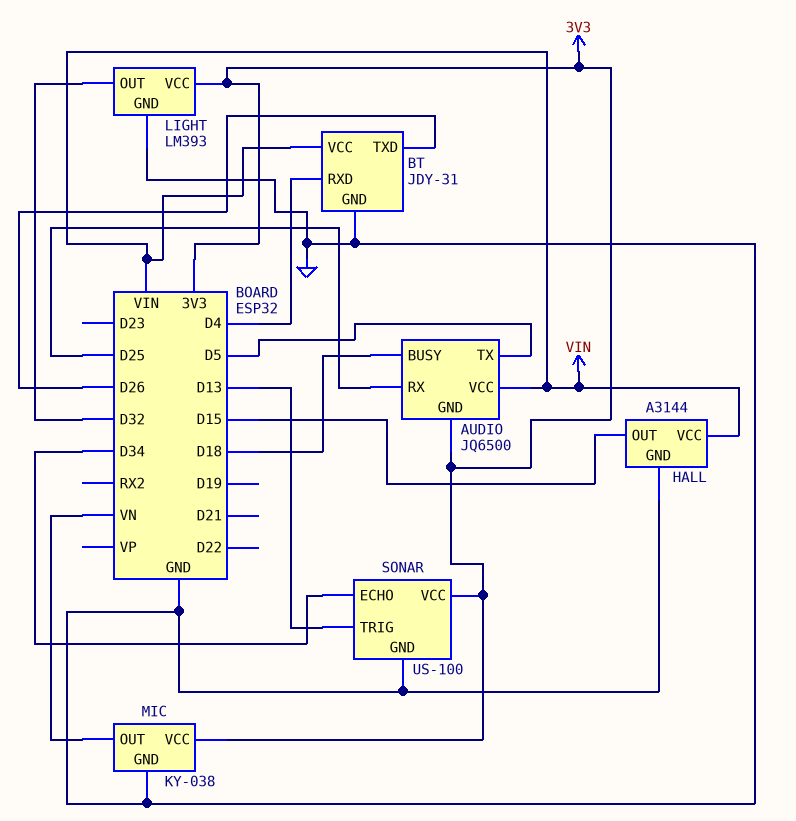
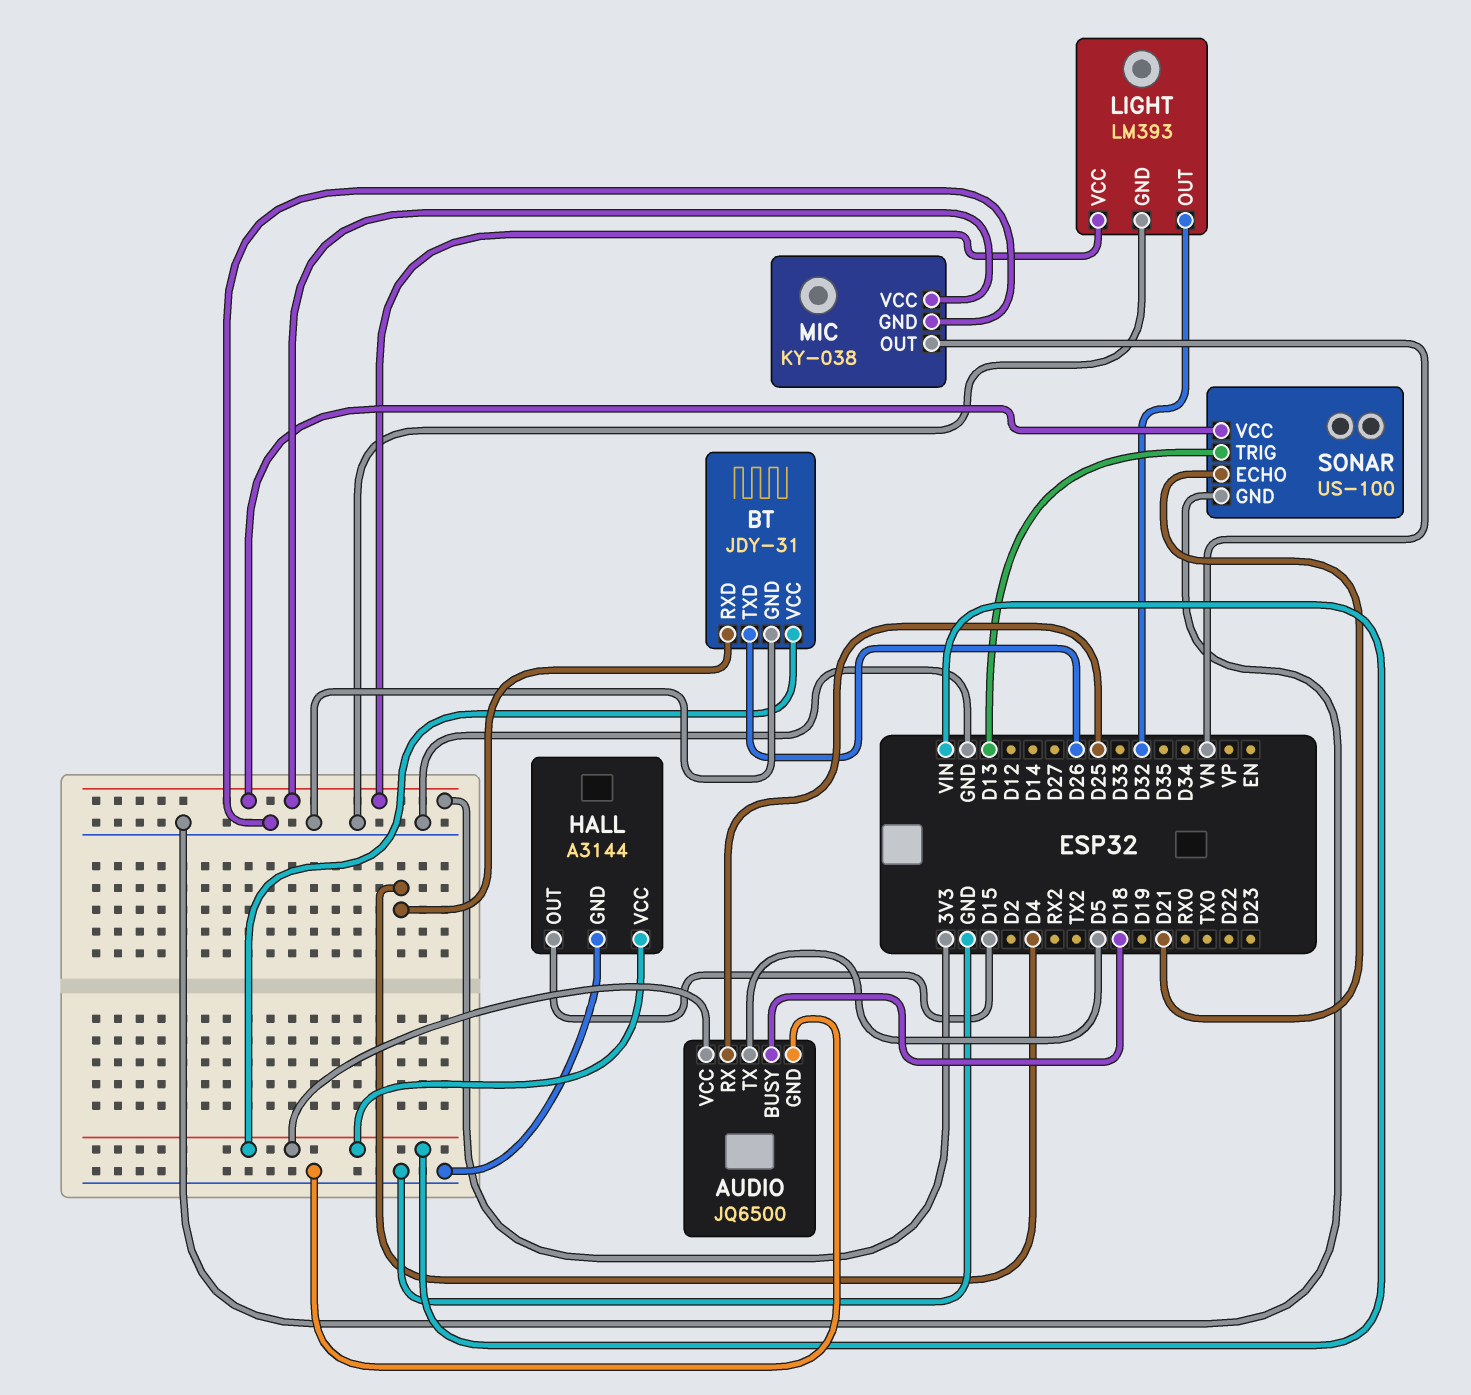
AUDIO pin GND: 3V3 -> GND
SONAR pin ECHO: D34 -> D21

